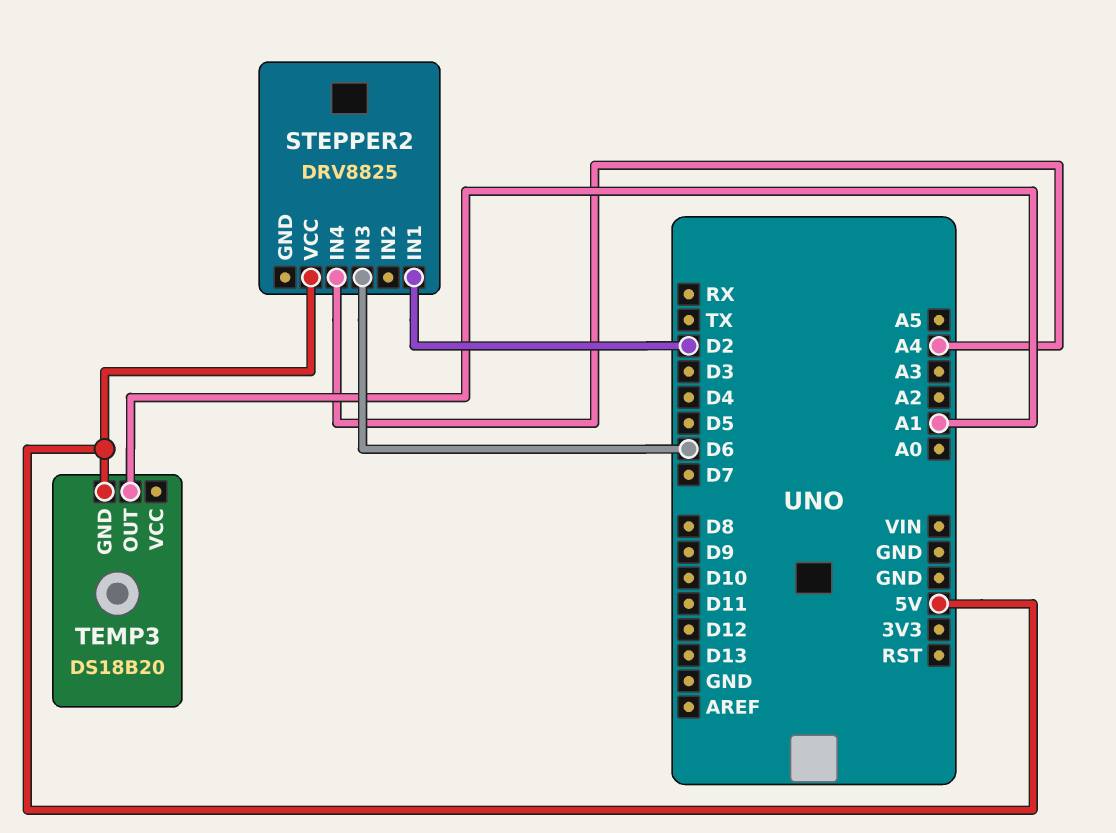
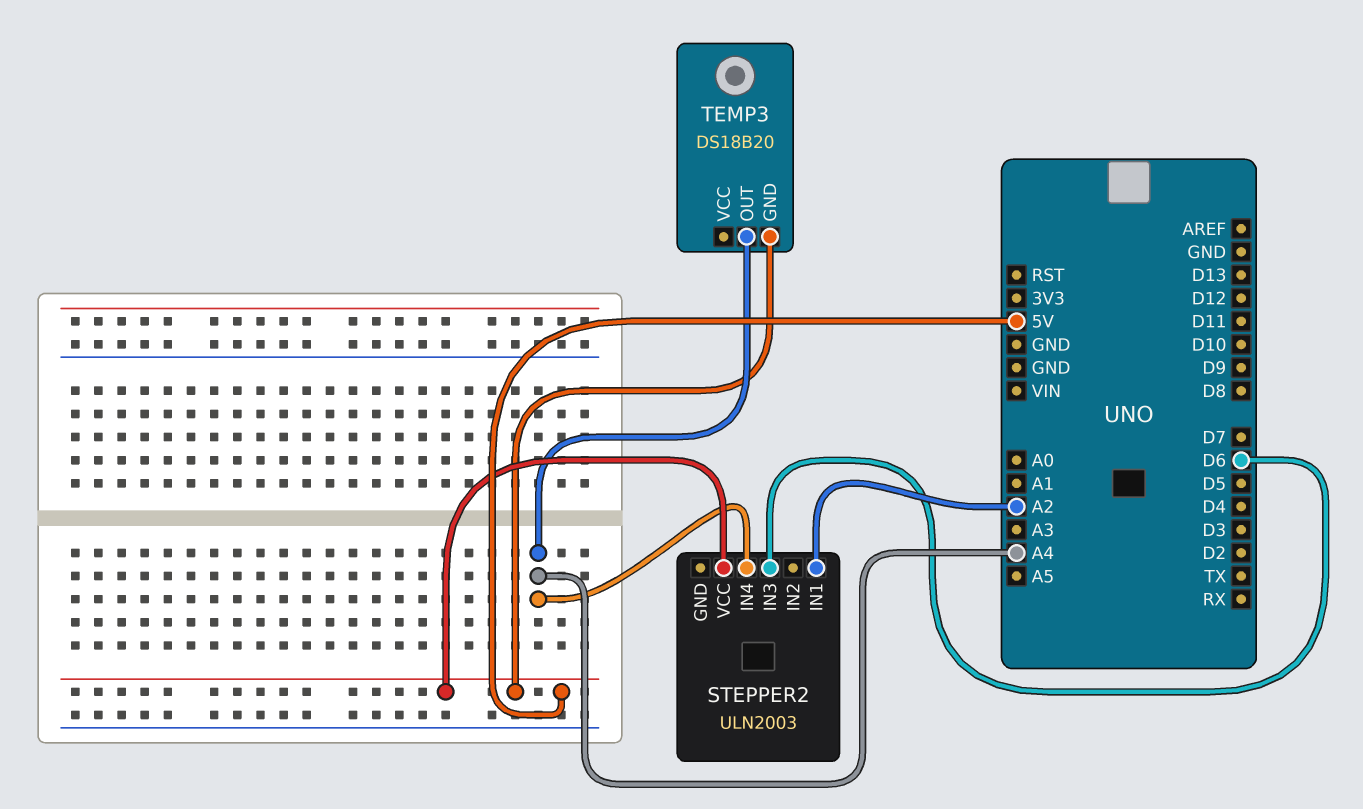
STEPPER2: DRV8825 -> ULN2003
STEPPER2 pin IN1: D2 -> A2
TEMP3 pin OUT: A1 -> A4

